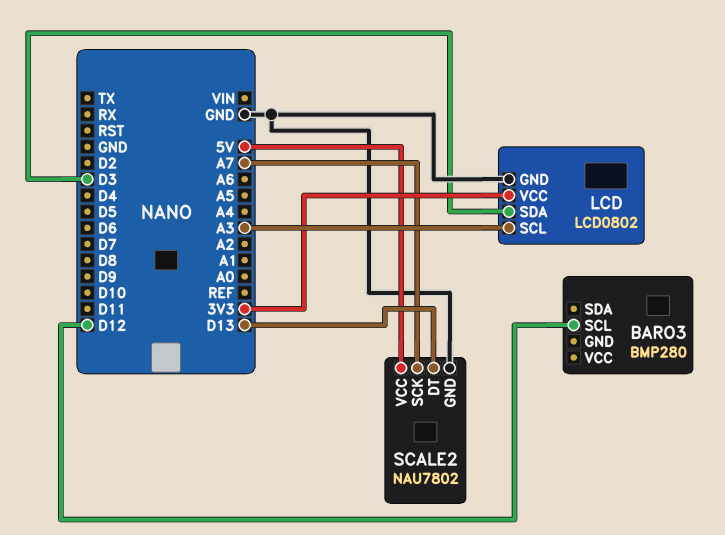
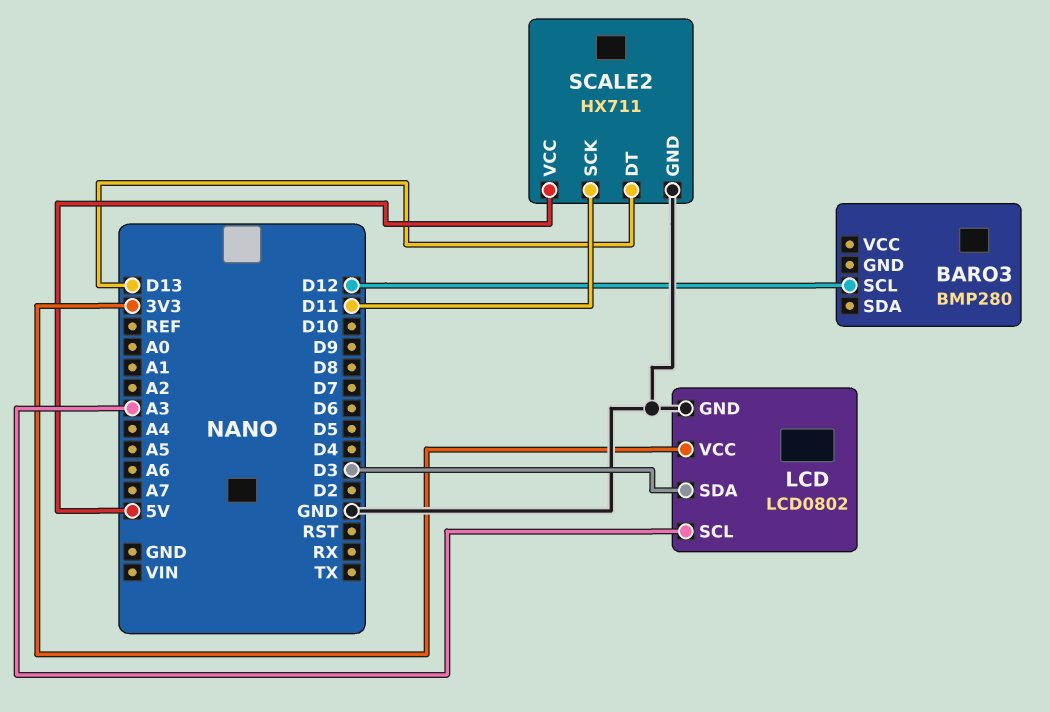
SCALE2: NAU7802 -> HX711
SCALE2 pin SCK: A7 -> D11

